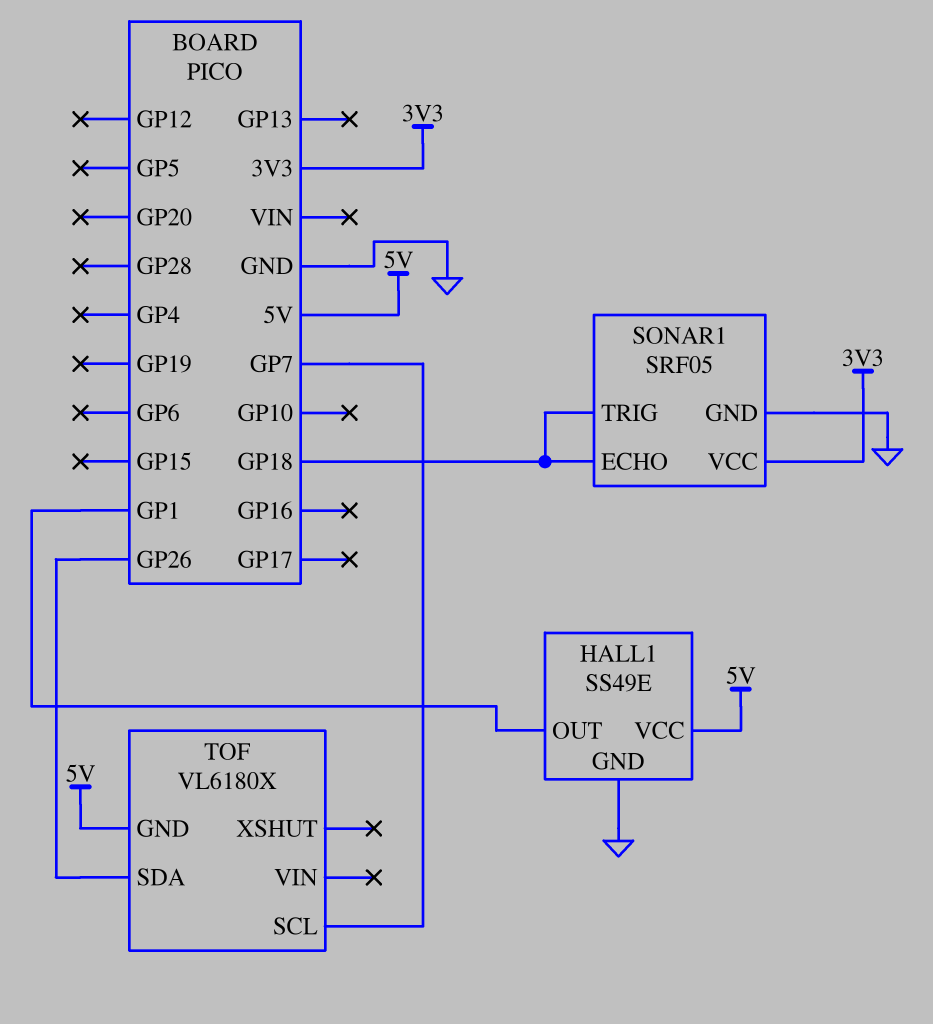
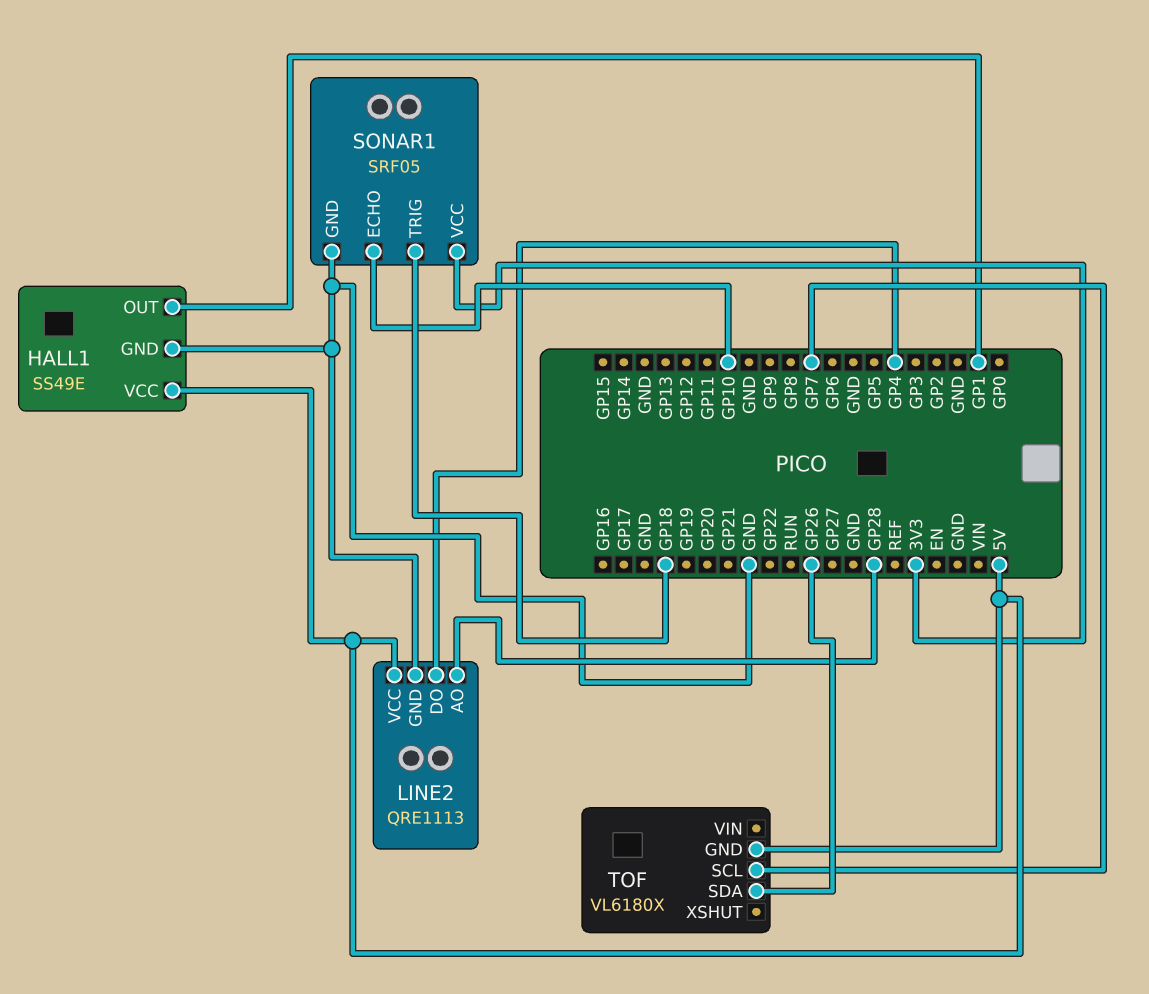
LINE2: none -> QRE1113
LINE2 pin AO: none -> GP28
LINE2 pin DO: none -> GP4
LINE2 pin GND: none -> GND
LINE2 pin VCC: none -> 5V
SONAR1 pin ECHO: GP18 -> GP10

